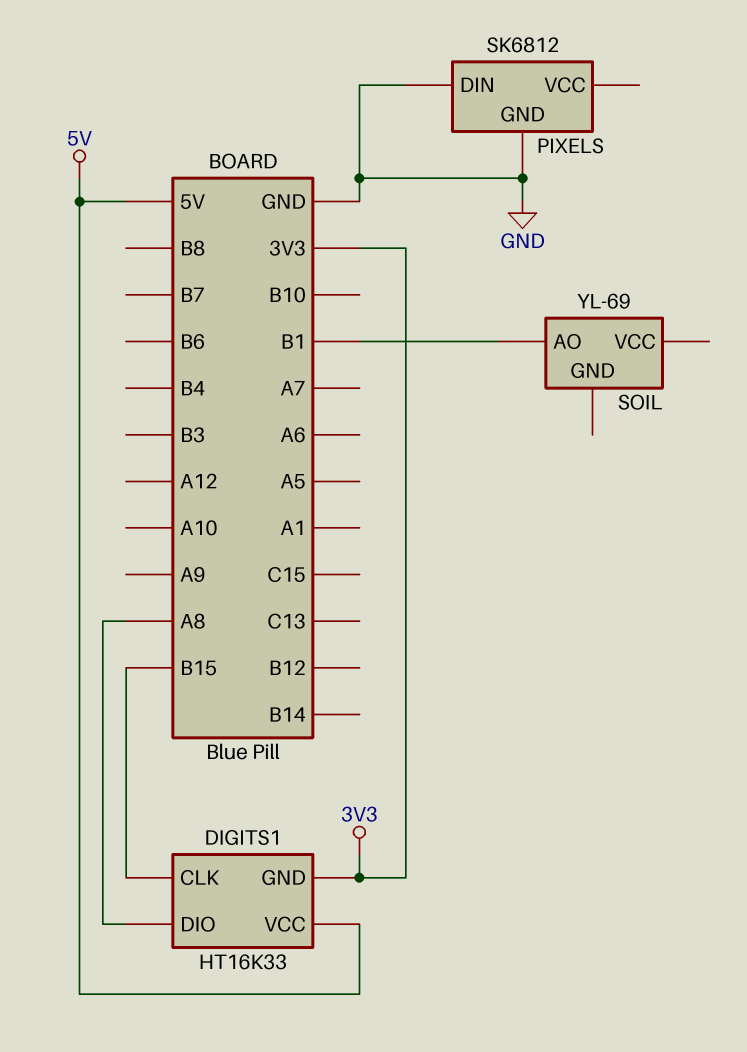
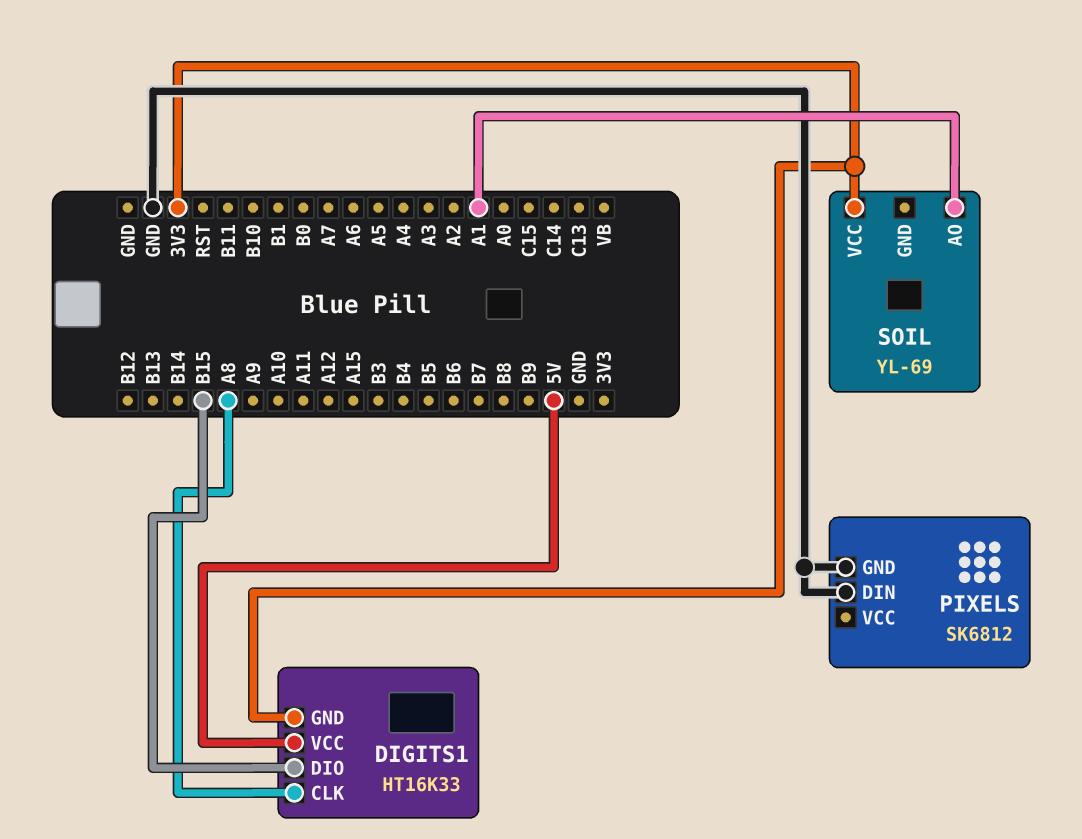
DIGITS1 pin CLK: B15 -> A8
DIGITS1 pin DIO: A8 -> B15
SOIL pin AO: B1 -> A1
SOIL pin VCC: none -> 3V3

